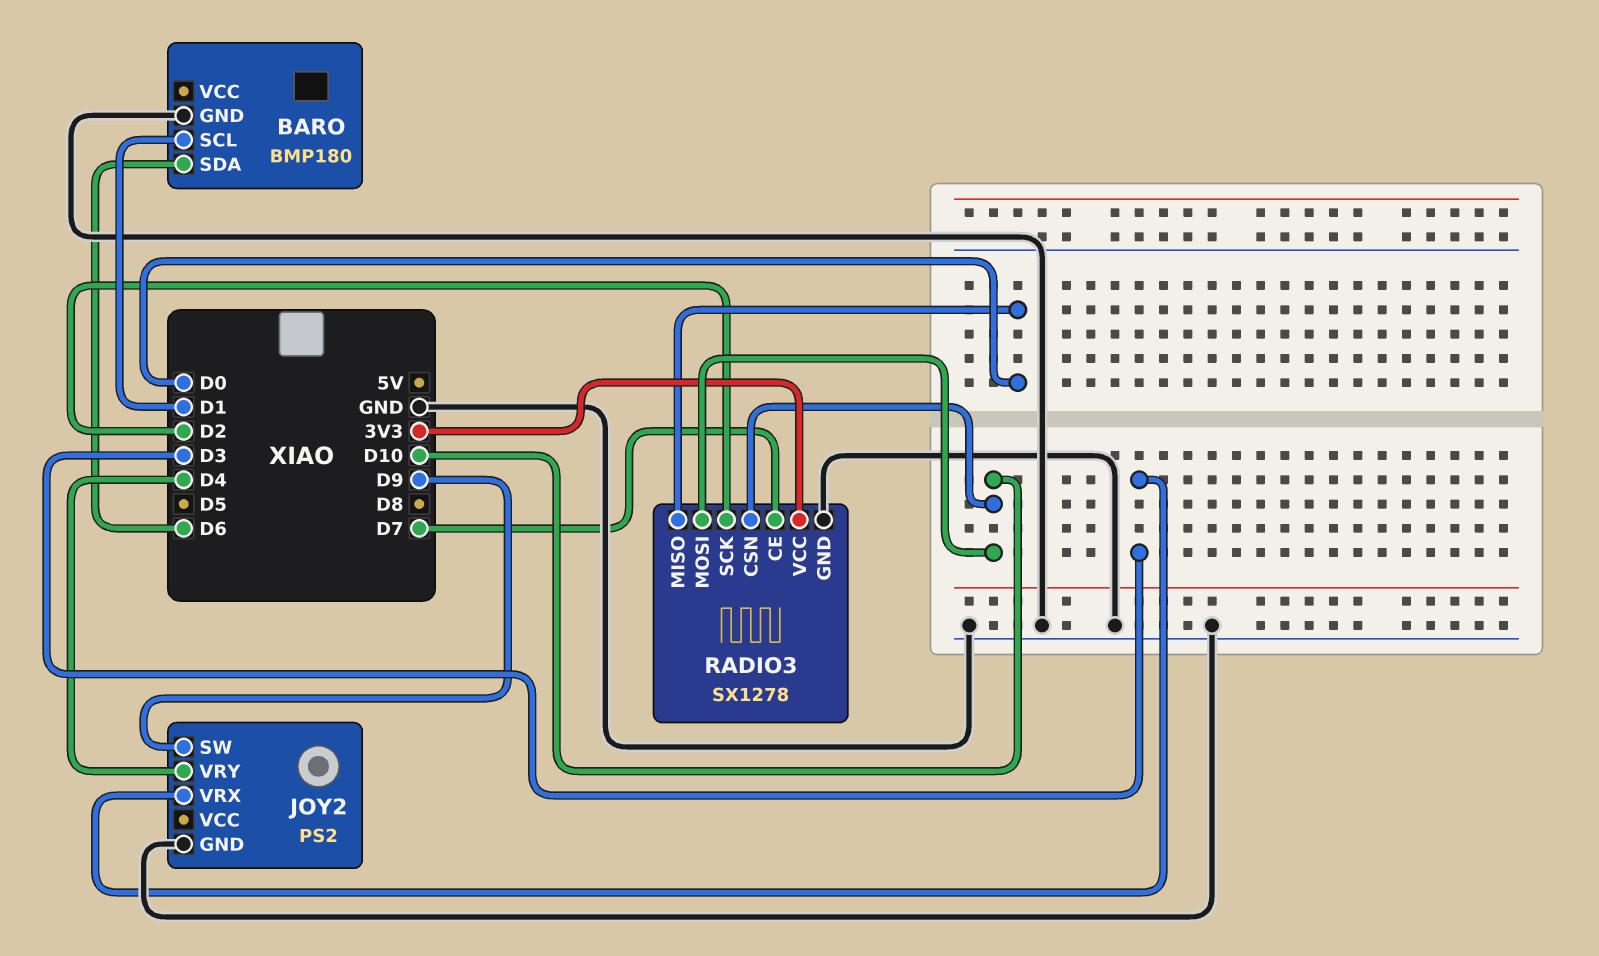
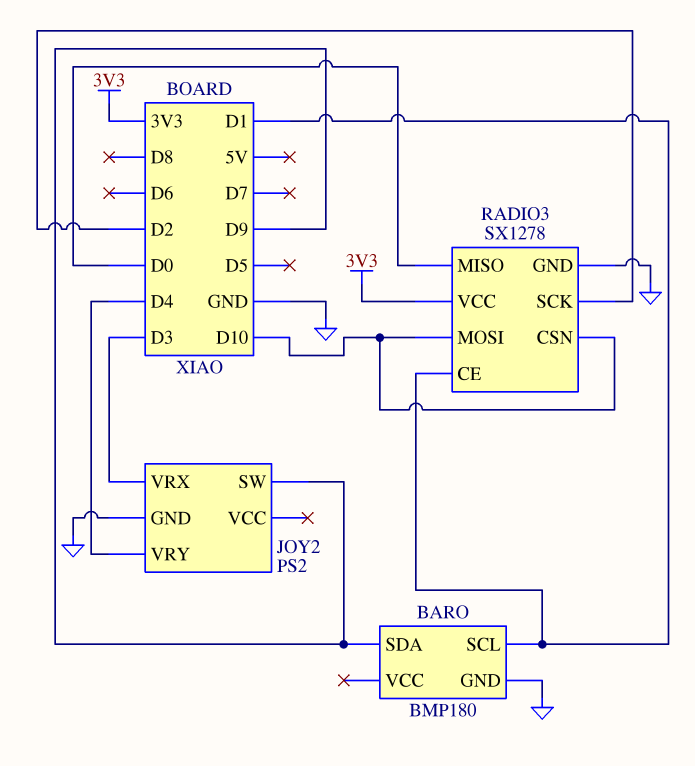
BARO pin SDA: D6 -> D9
RADIO3 pin CE: D7 -> D1

